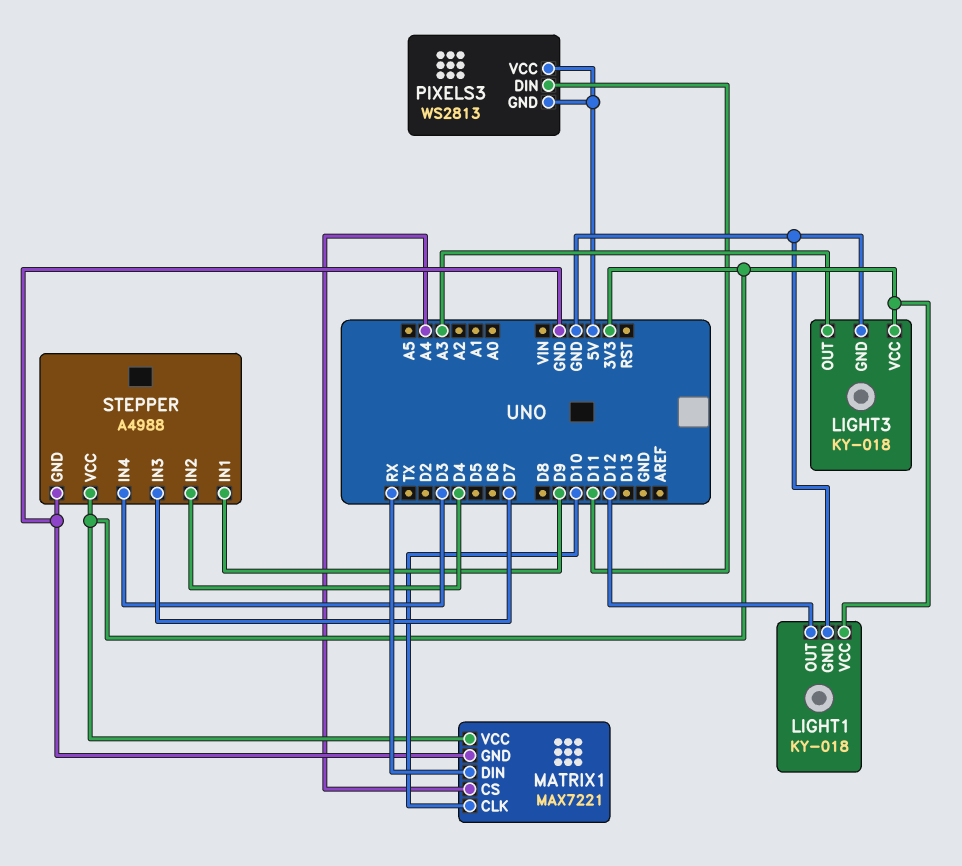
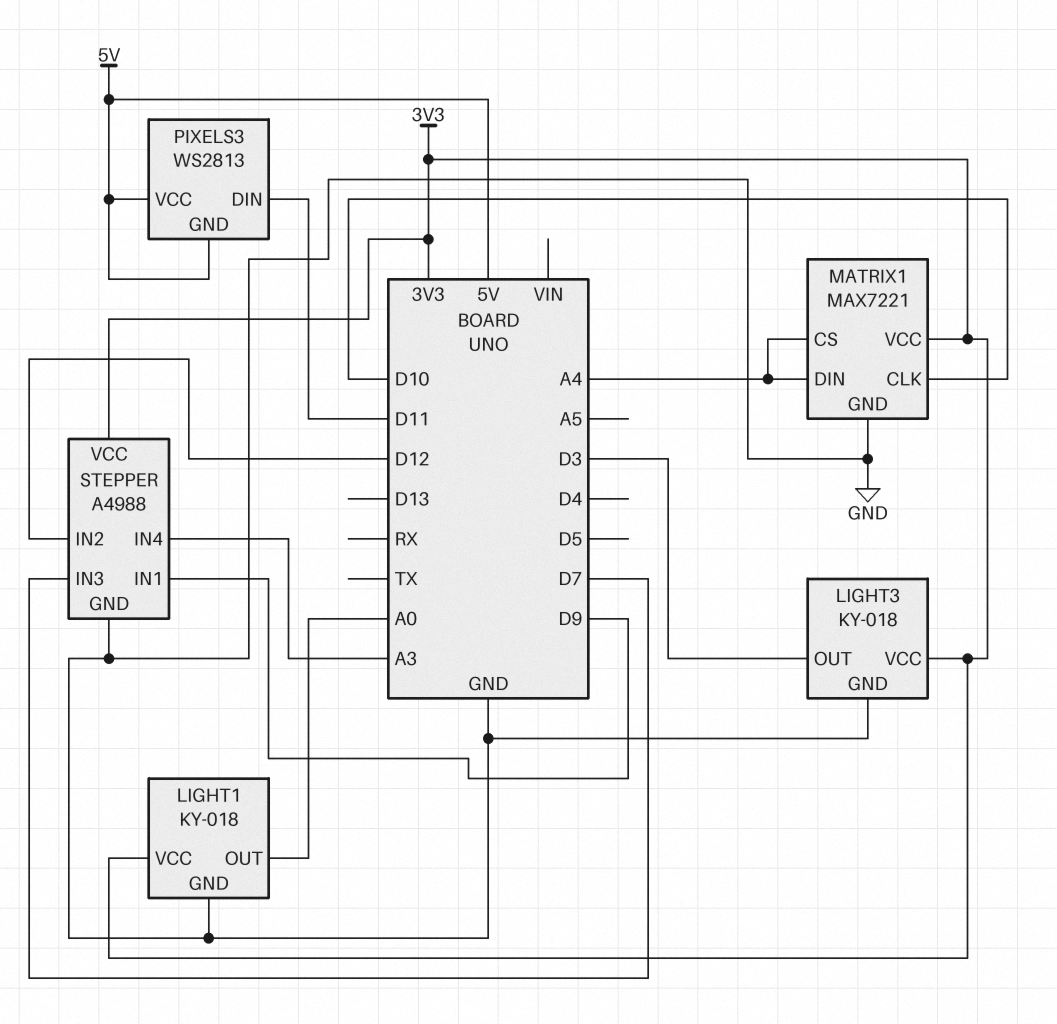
LIGHT1 pin OUT: D12 -> A0
LIGHT3 pin OUT: A3 -> D3
MATRIX1 pin DIN: RX -> A4
STEPPER pin IN2: D4 -> D12
STEPPER pin IN4: D3 -> A3

